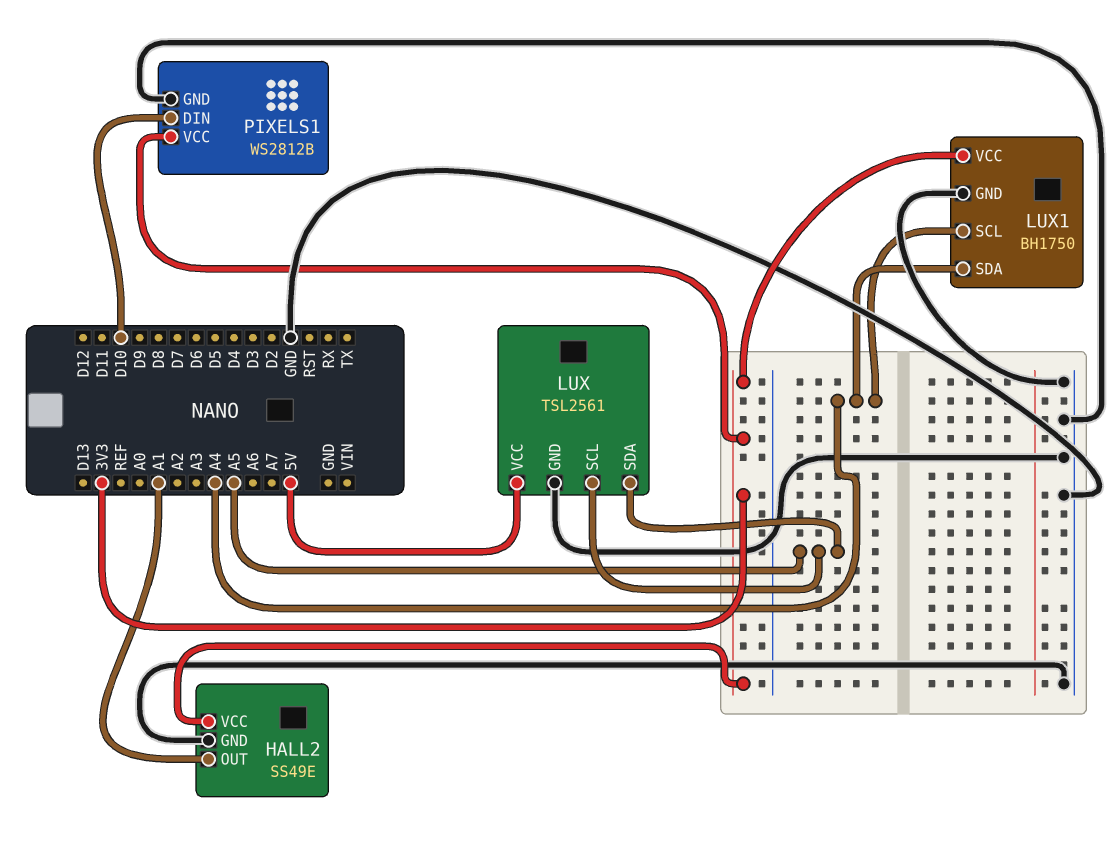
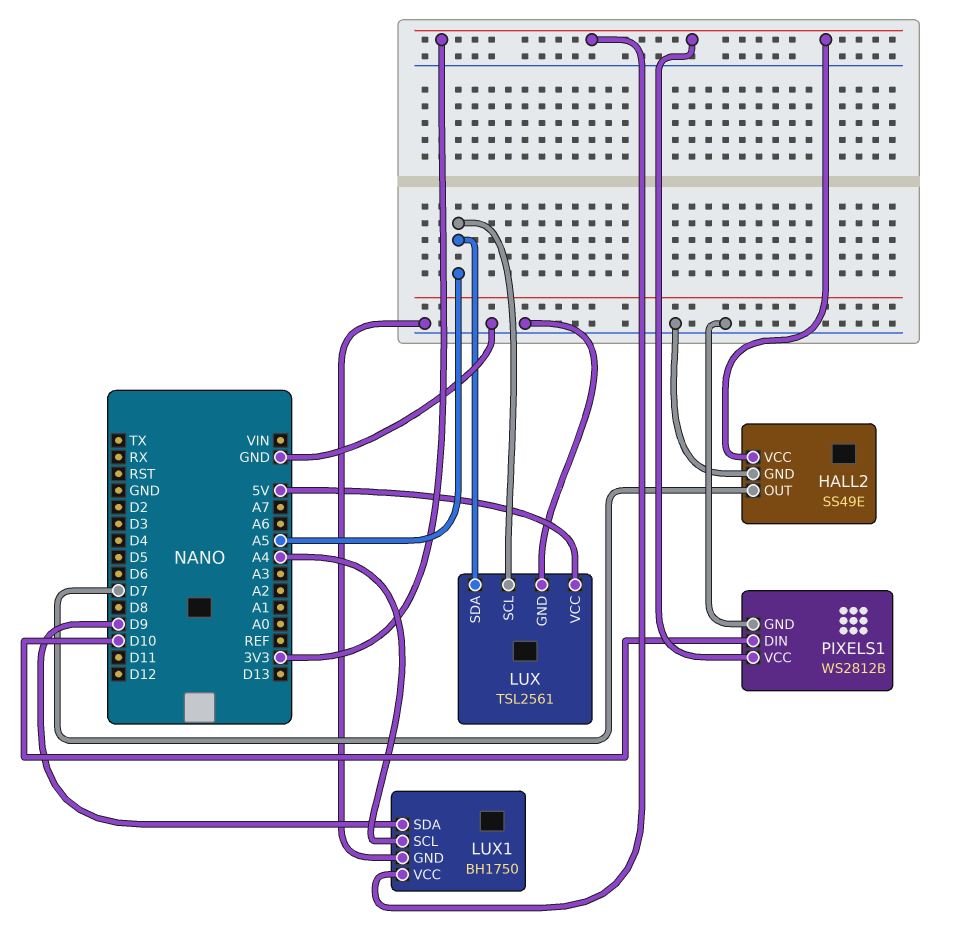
HALL2 pin OUT: A1 -> D7
LUX1 pin SDA: A4 -> D9

